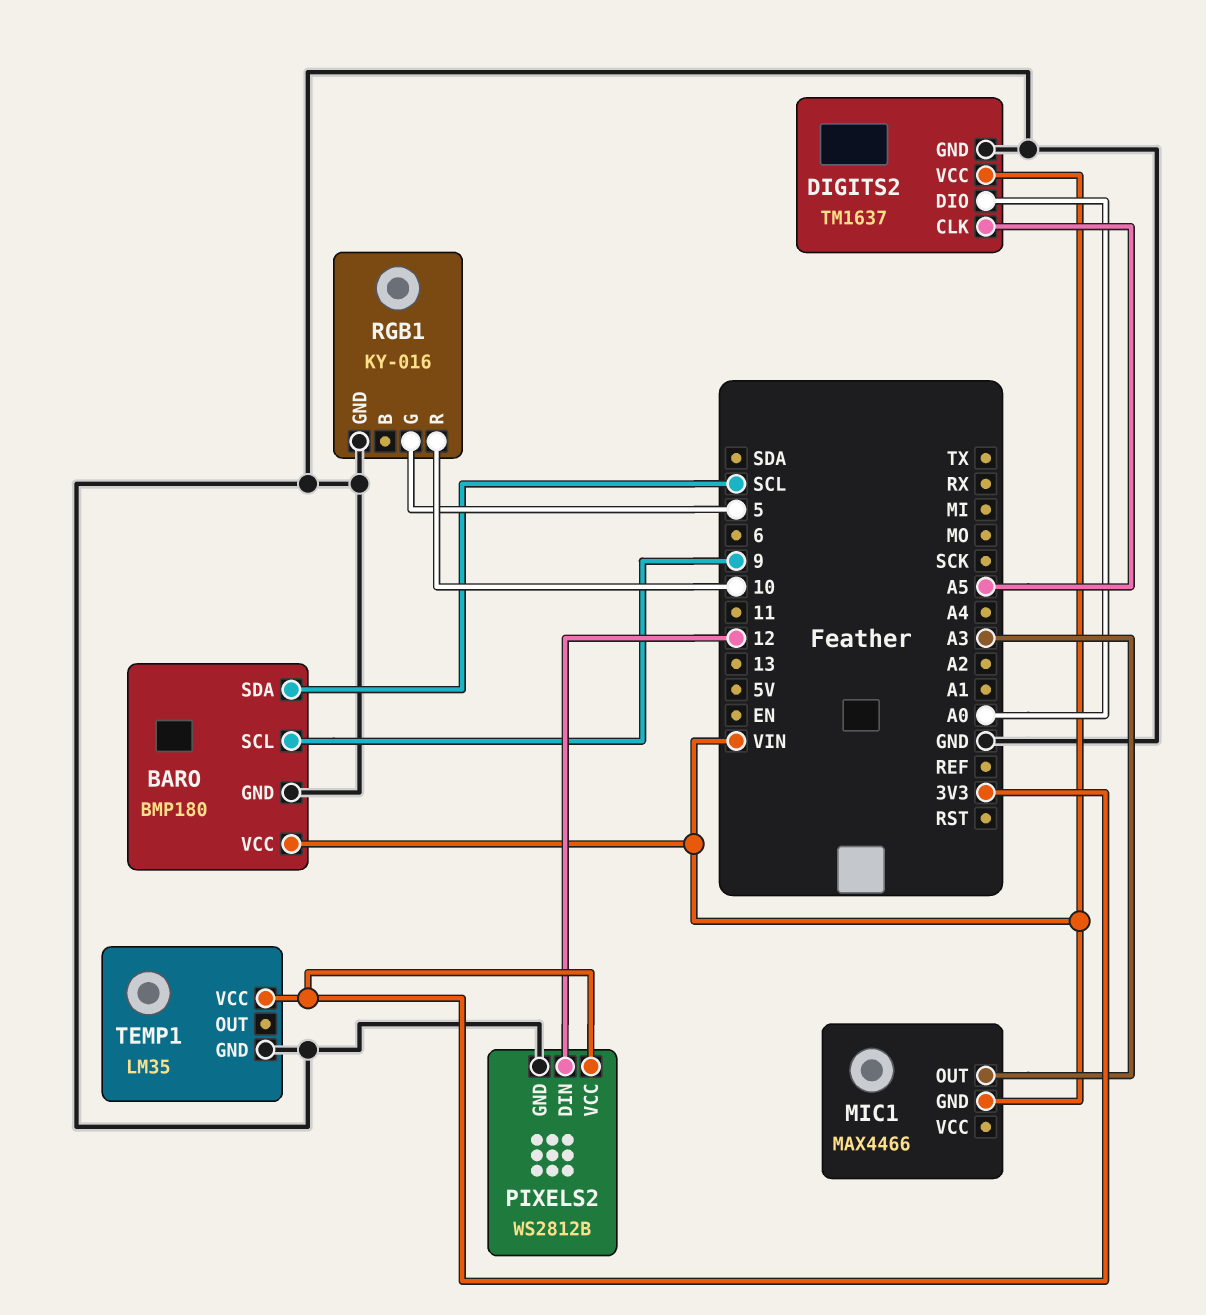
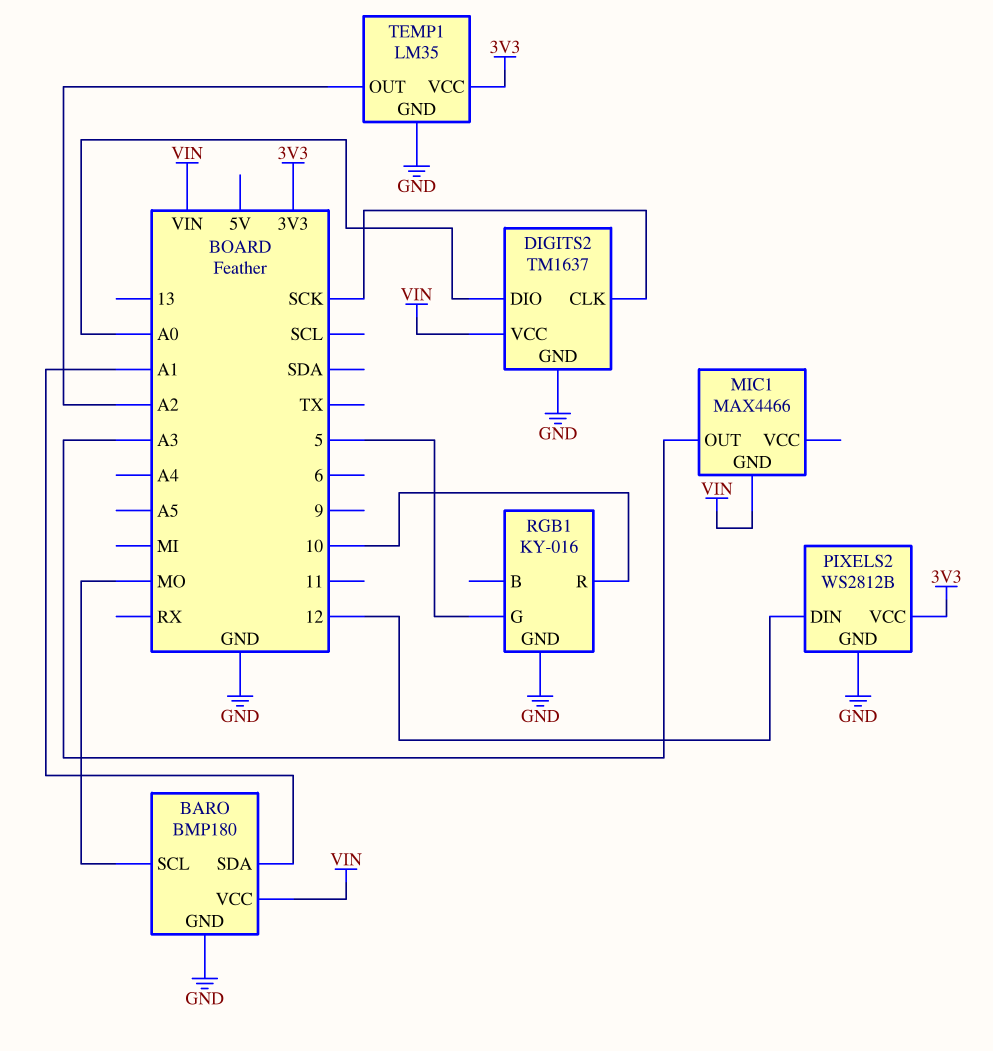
BARO pin SCL: 9 -> MO
BARO pin SDA: SCL -> A1
DIGITS2 pin CLK: A5 -> SCK
TEMP1 pin OUT: none -> A2

